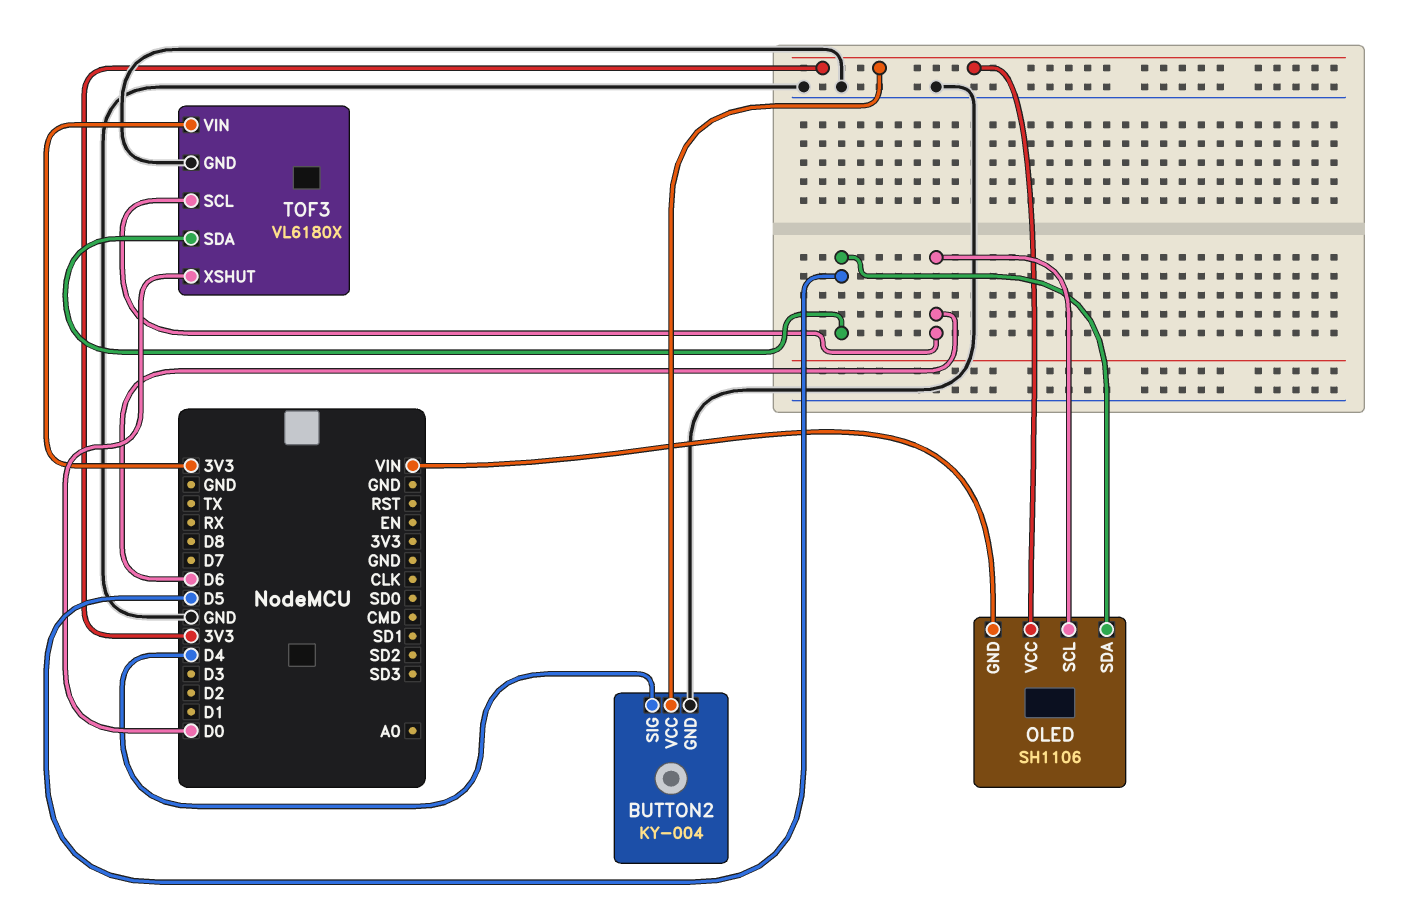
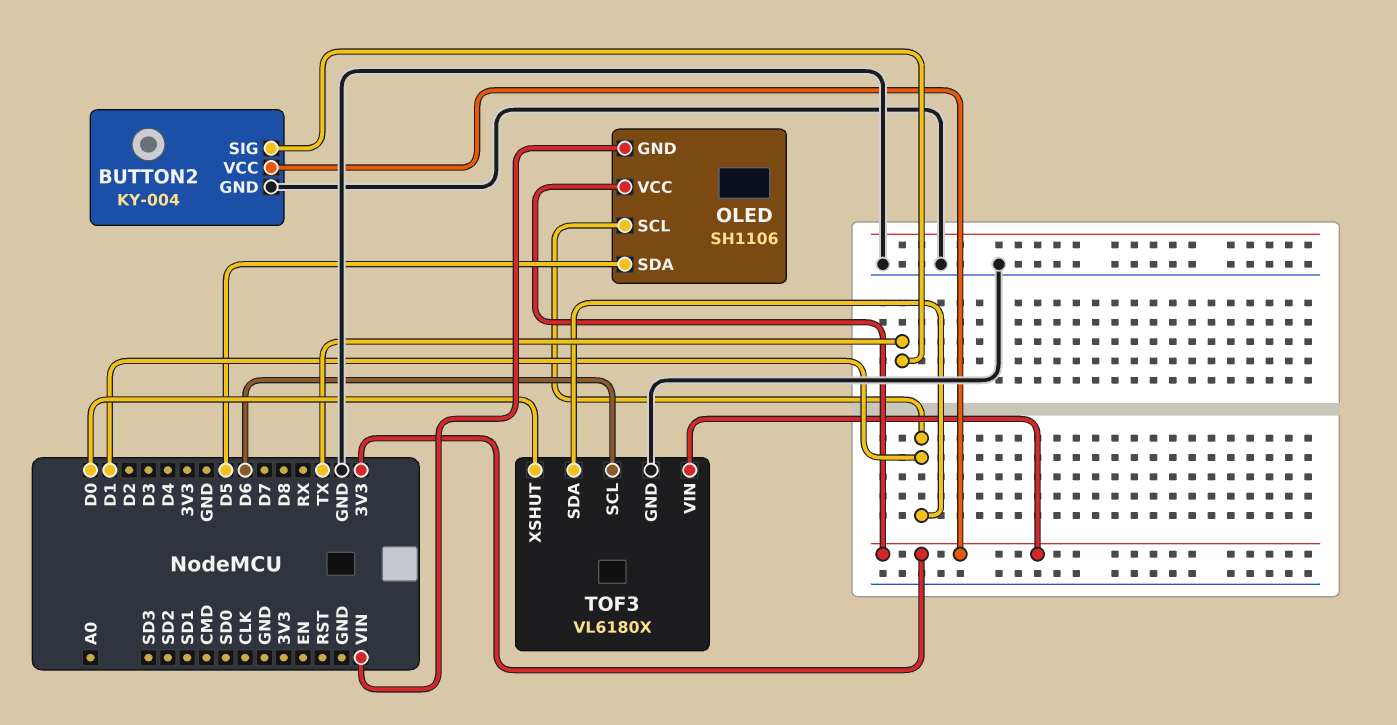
BUTTON2 pin SIG: D4 -> TX
OLED pin SCL: D6 -> D1
TOF3 pin SDA: D5 -> D1

